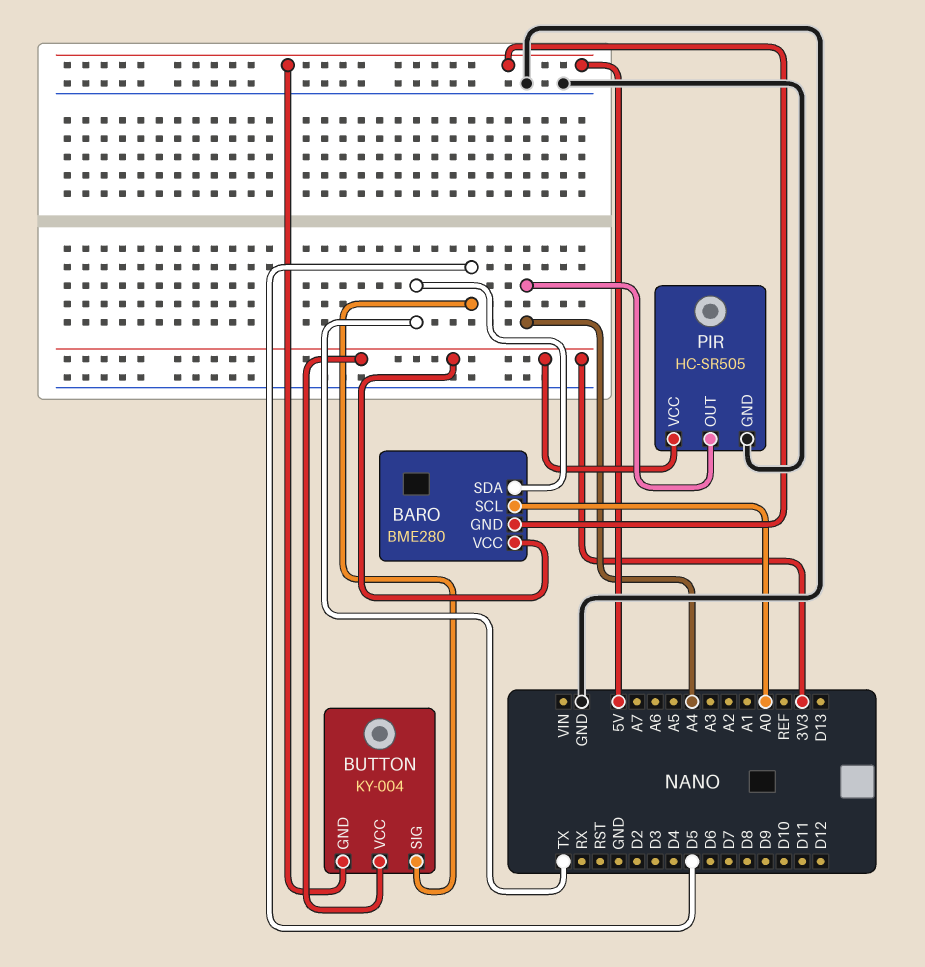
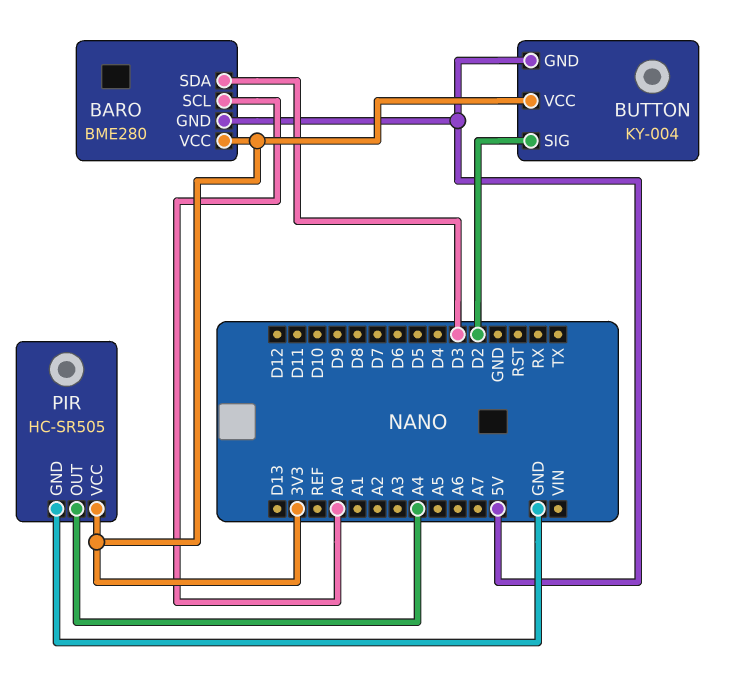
BARO pin SDA: TX -> D3
BUTTON pin SIG: D5 -> D2

